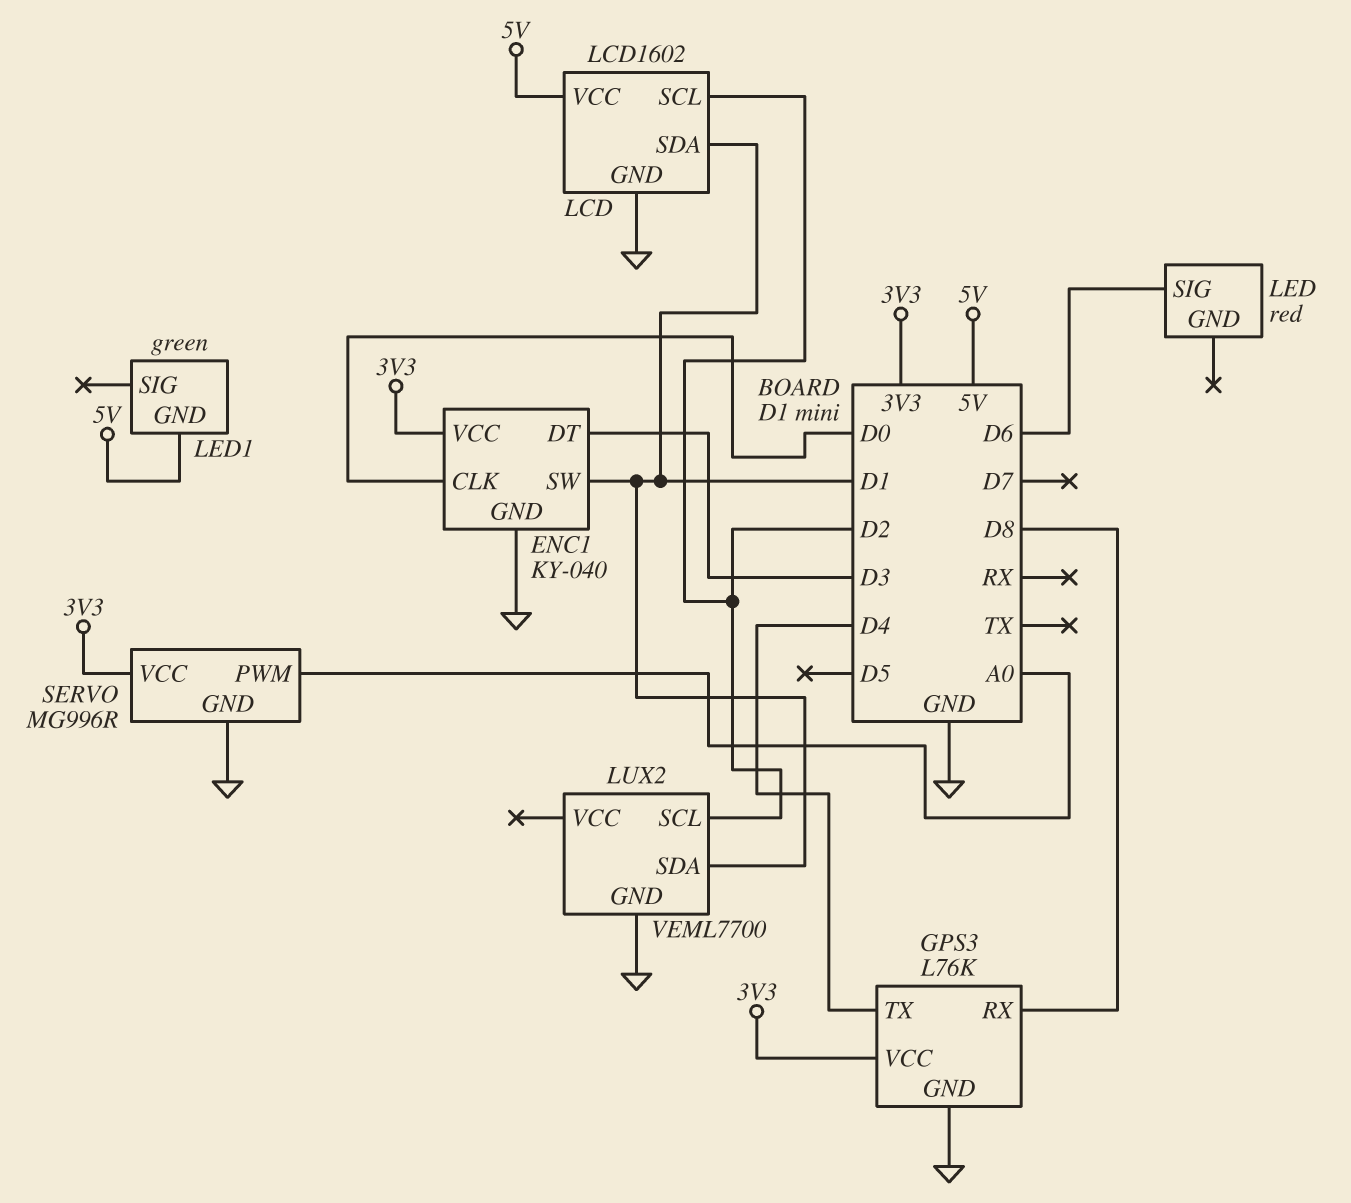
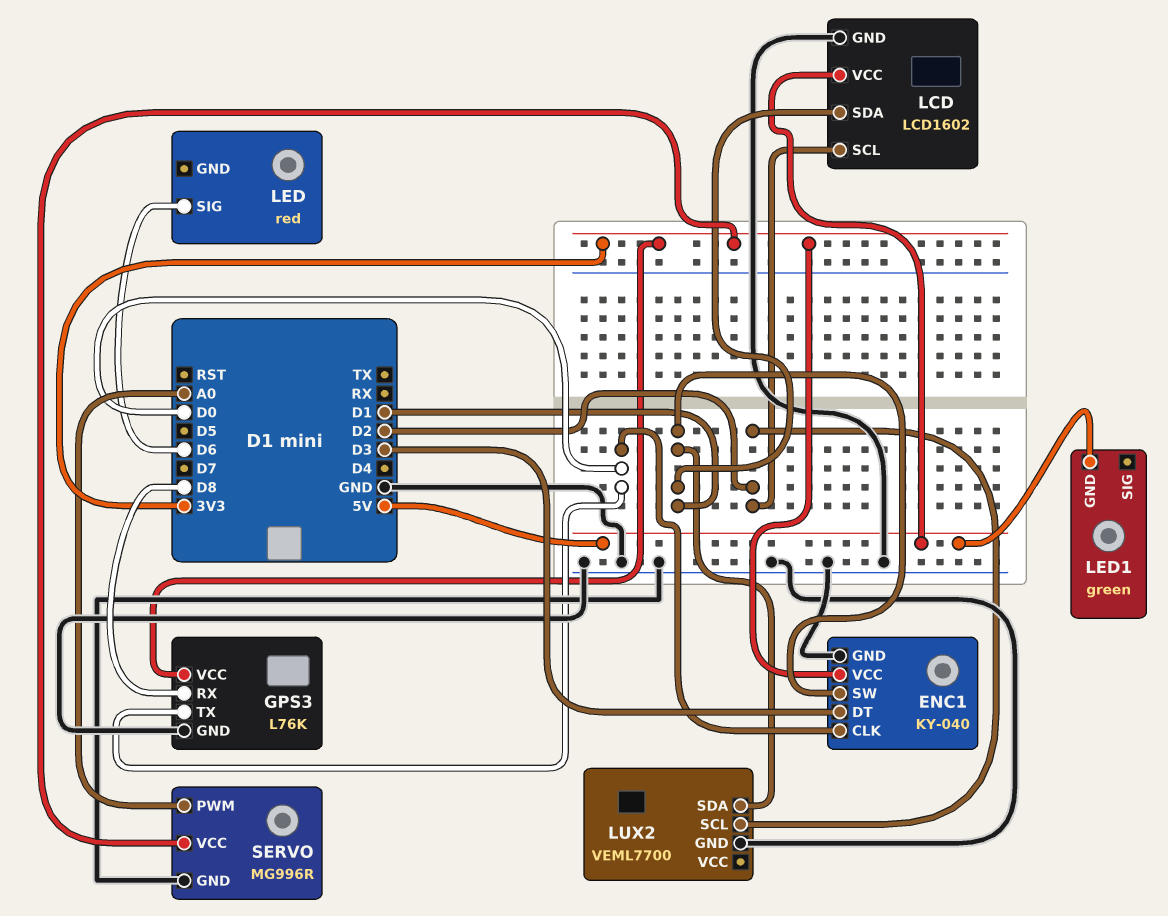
GPS3 pin TX: D4 -> D0

